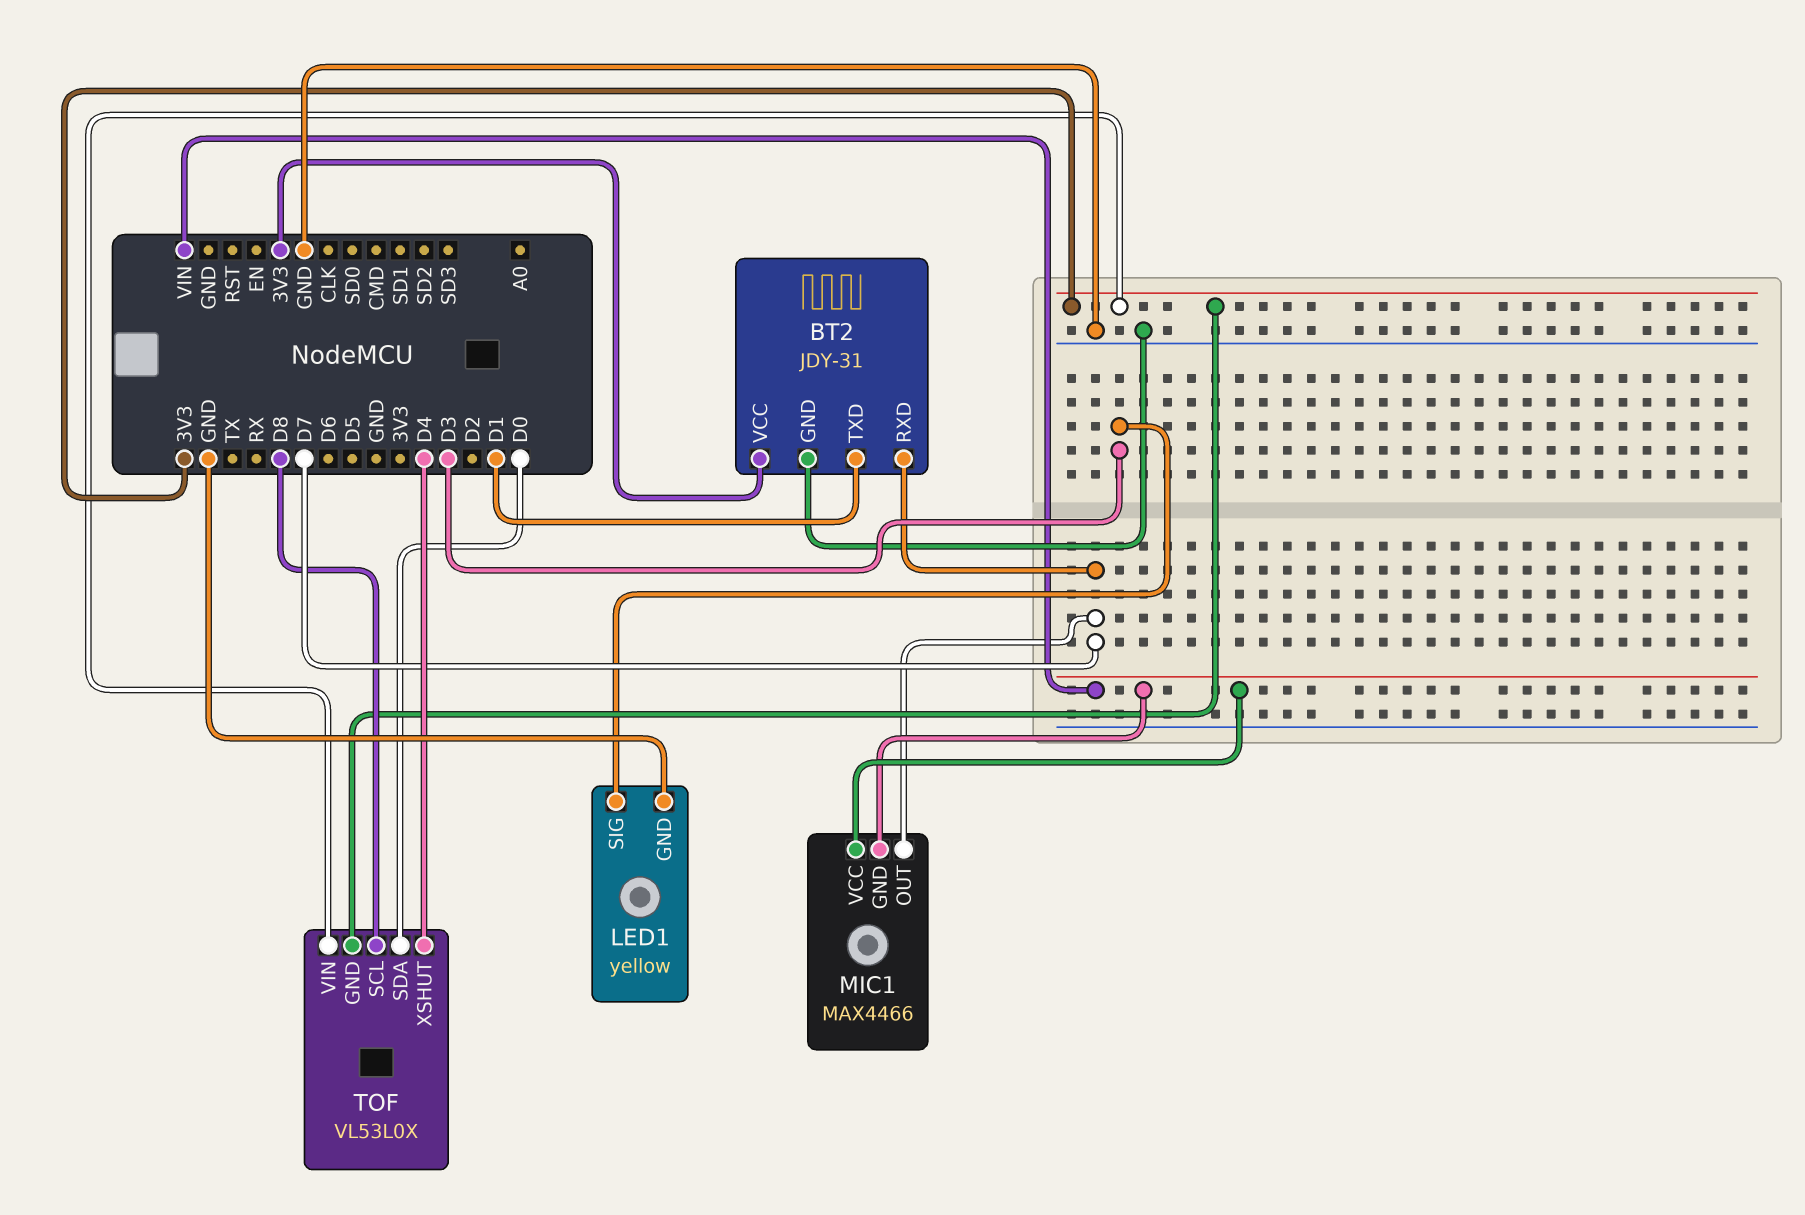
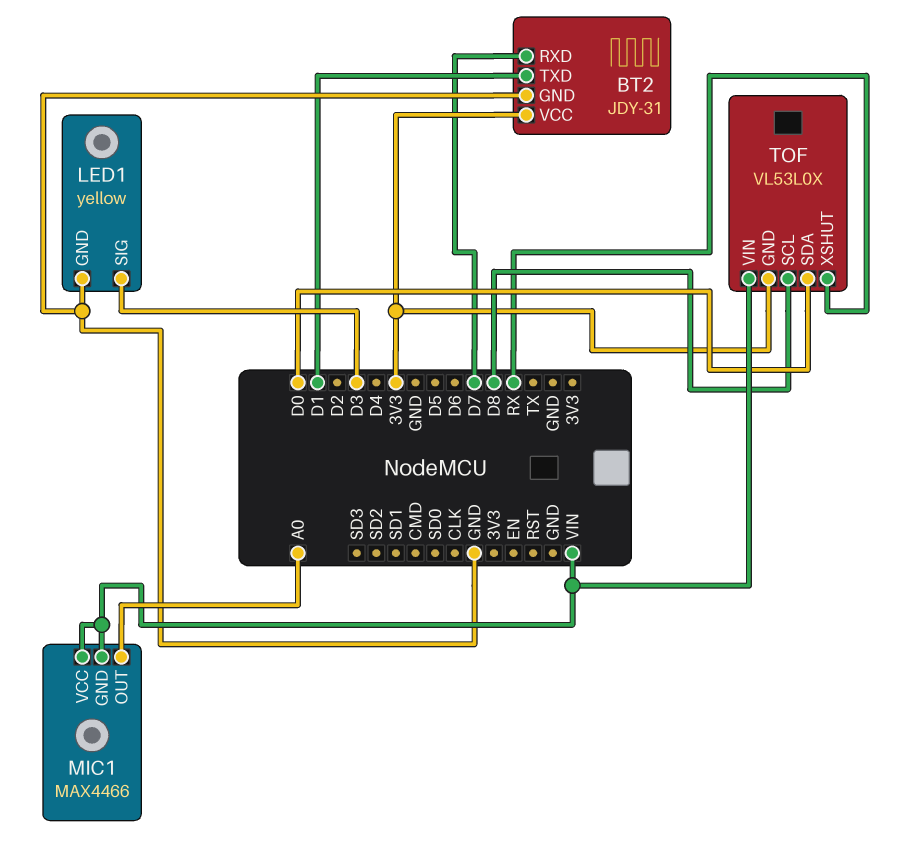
MIC1 pin OUT: D7 -> A0
TOF pin VIN: 3V3 -> VIN
TOF pin XSHUT: D4 -> RX

